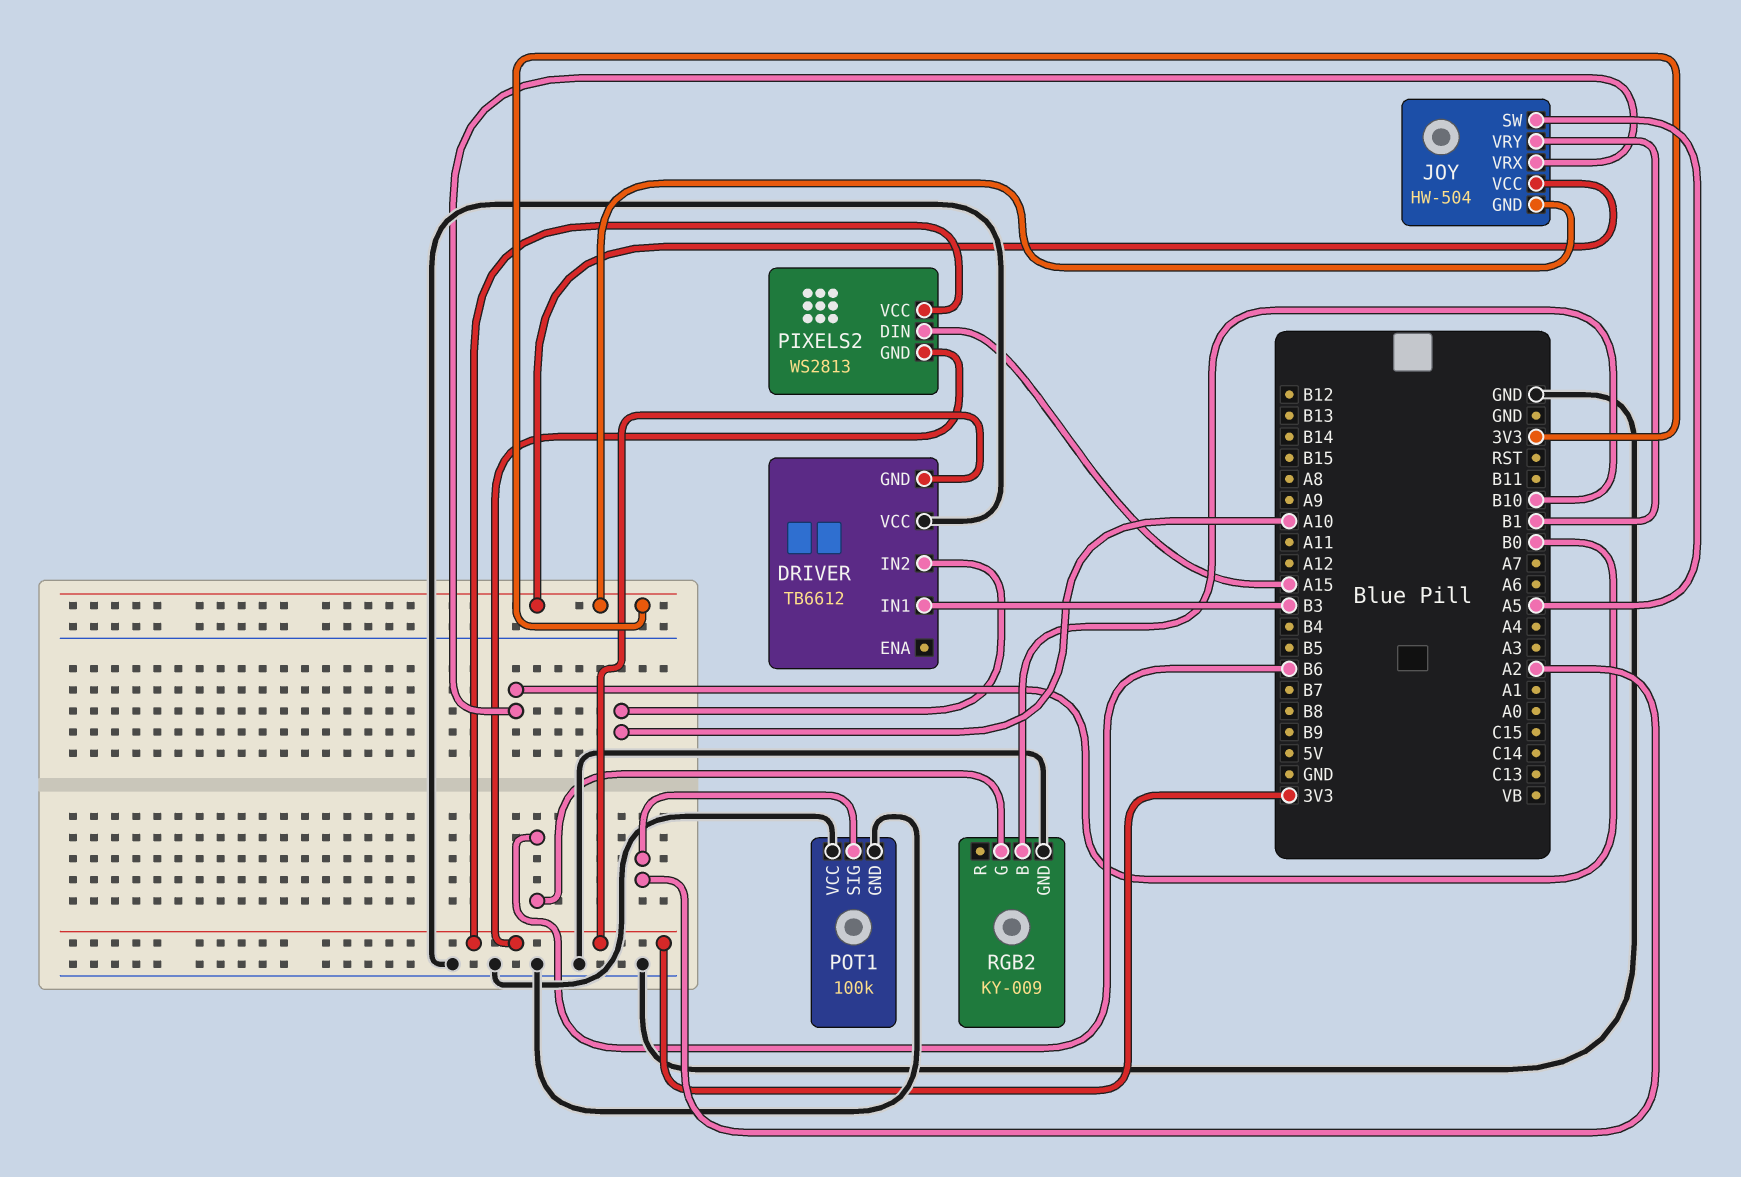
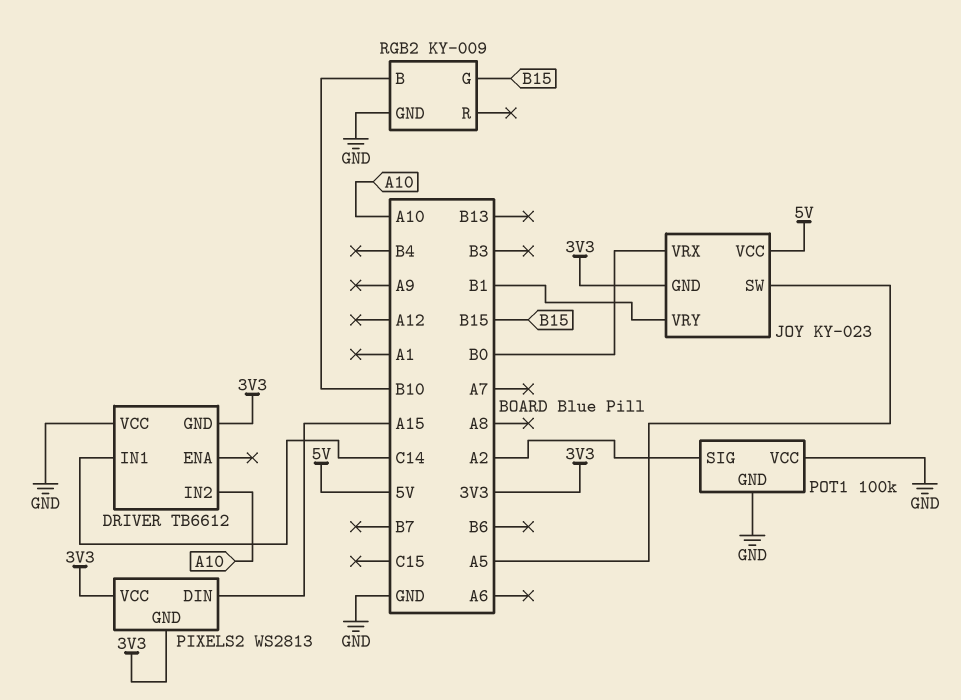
DRIVER pin IN1: B3 -> C14
JOY: HW-504 -> KY-023
JOY pin VCC: 3V3 -> 5V
RGB2 pin G: B6 -> B15

